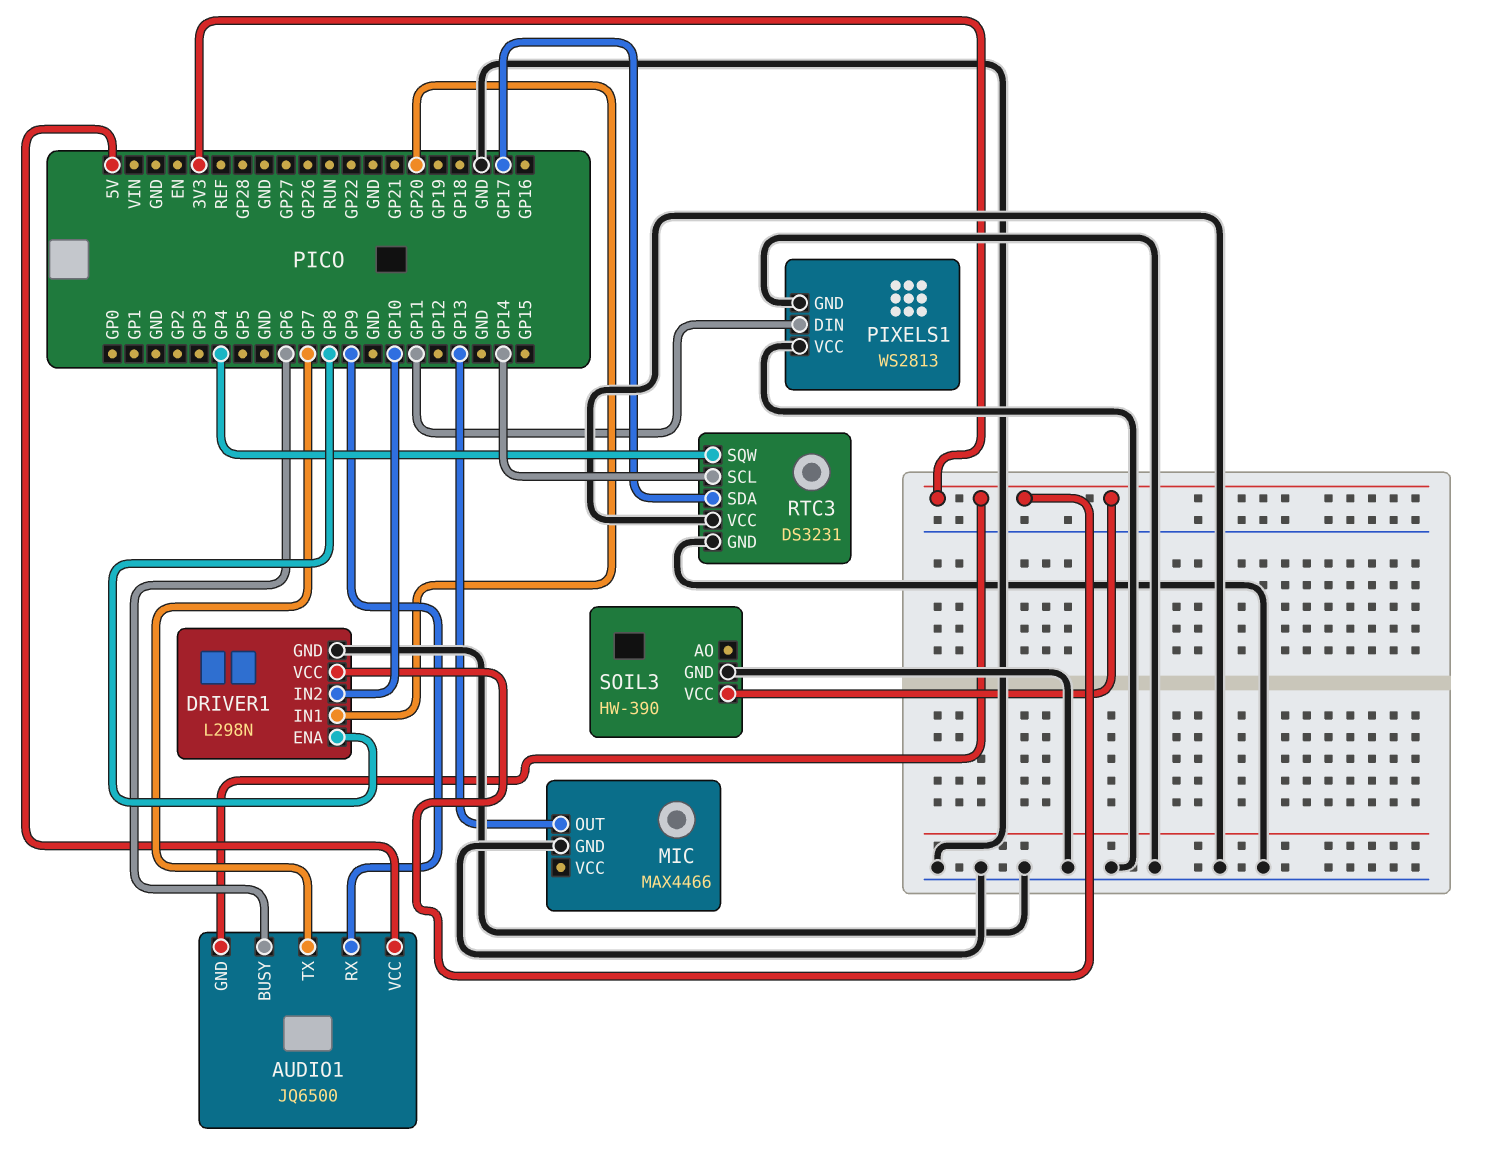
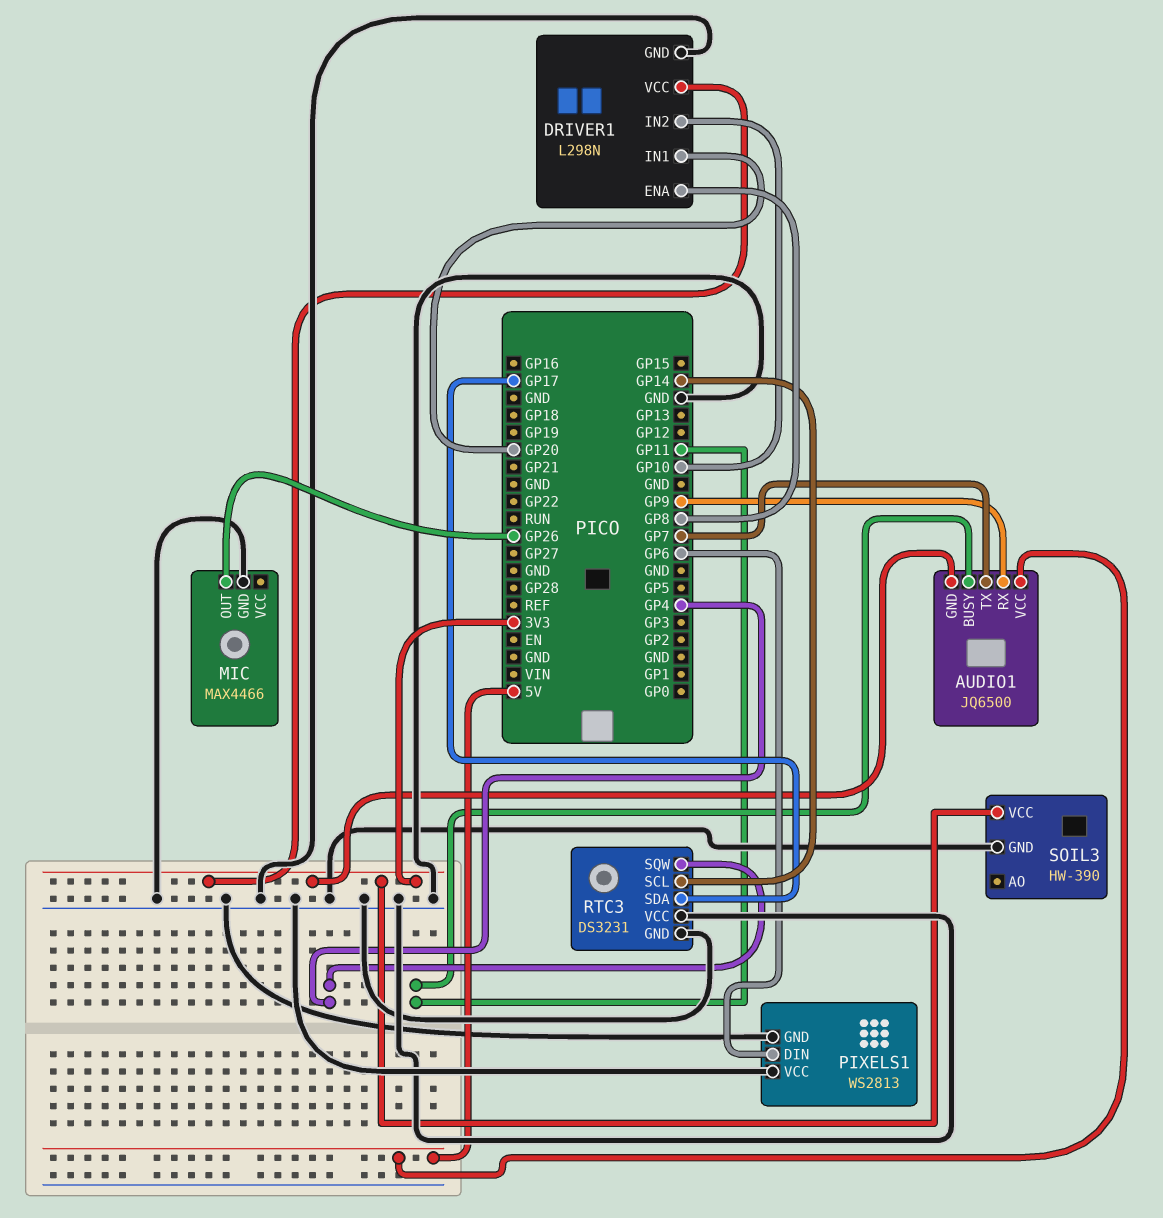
AUDIO1 pin BUSY: GP6 -> GP11
MIC pin OUT: GP13 -> GP26
PIXELS1 pin DIN: GP11 -> GP6

